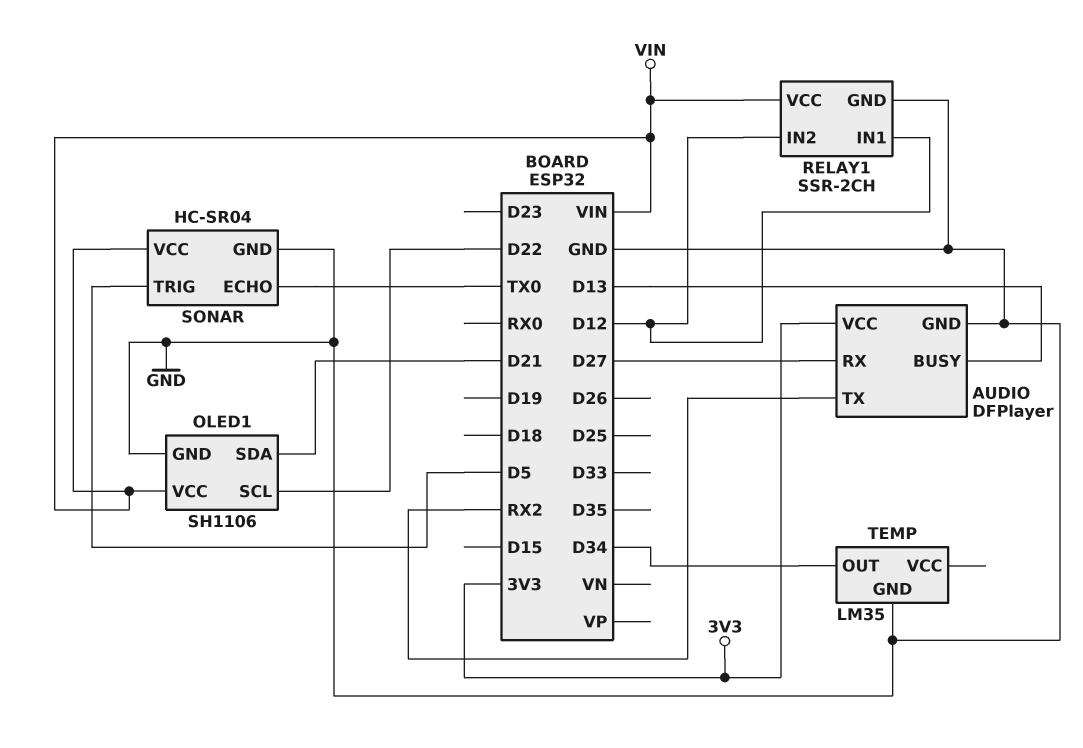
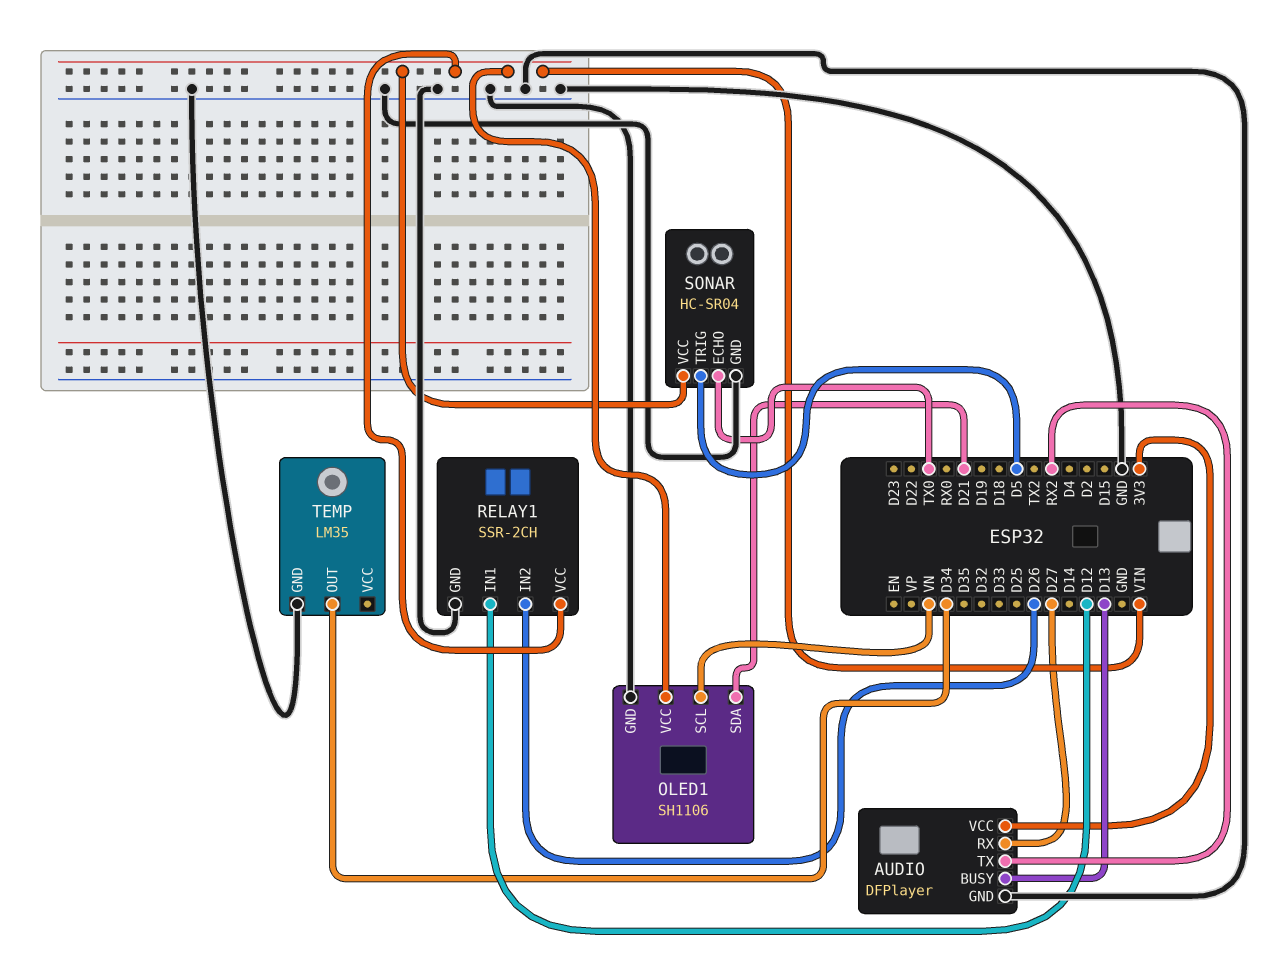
OLED1 pin SCL: D22 -> VN
RELAY1 pin IN2: D12 -> D26

